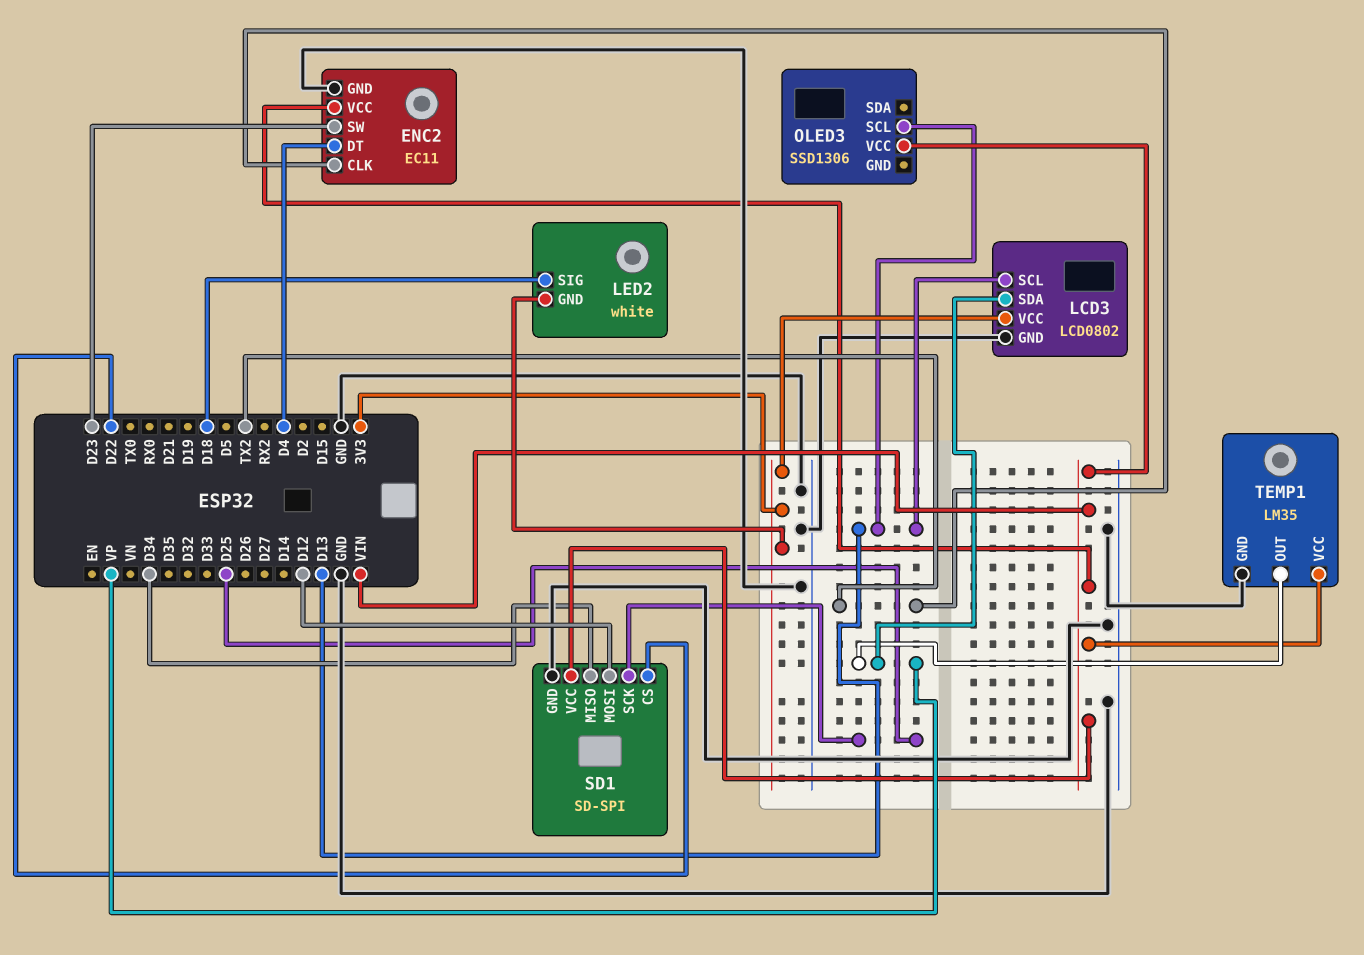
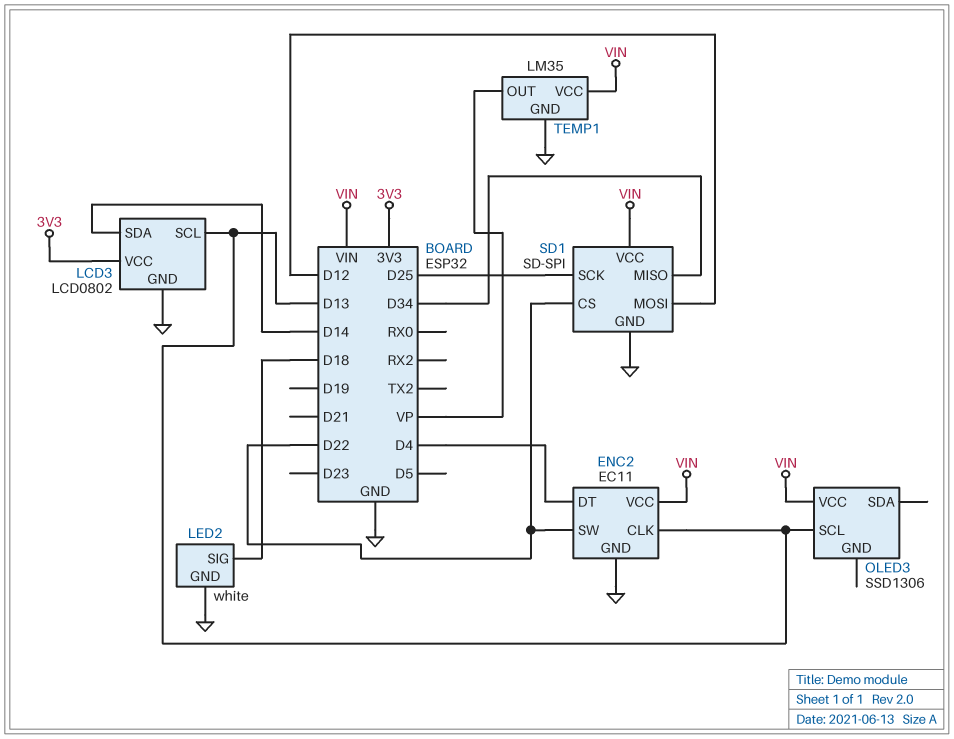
ENC2 pin CLK: TX2 -> D13
ENC2 pin SW: D23 -> D22
LCD3 pin SDA: VP -> D14
LED2 pin GND: 3V3 -> GND

